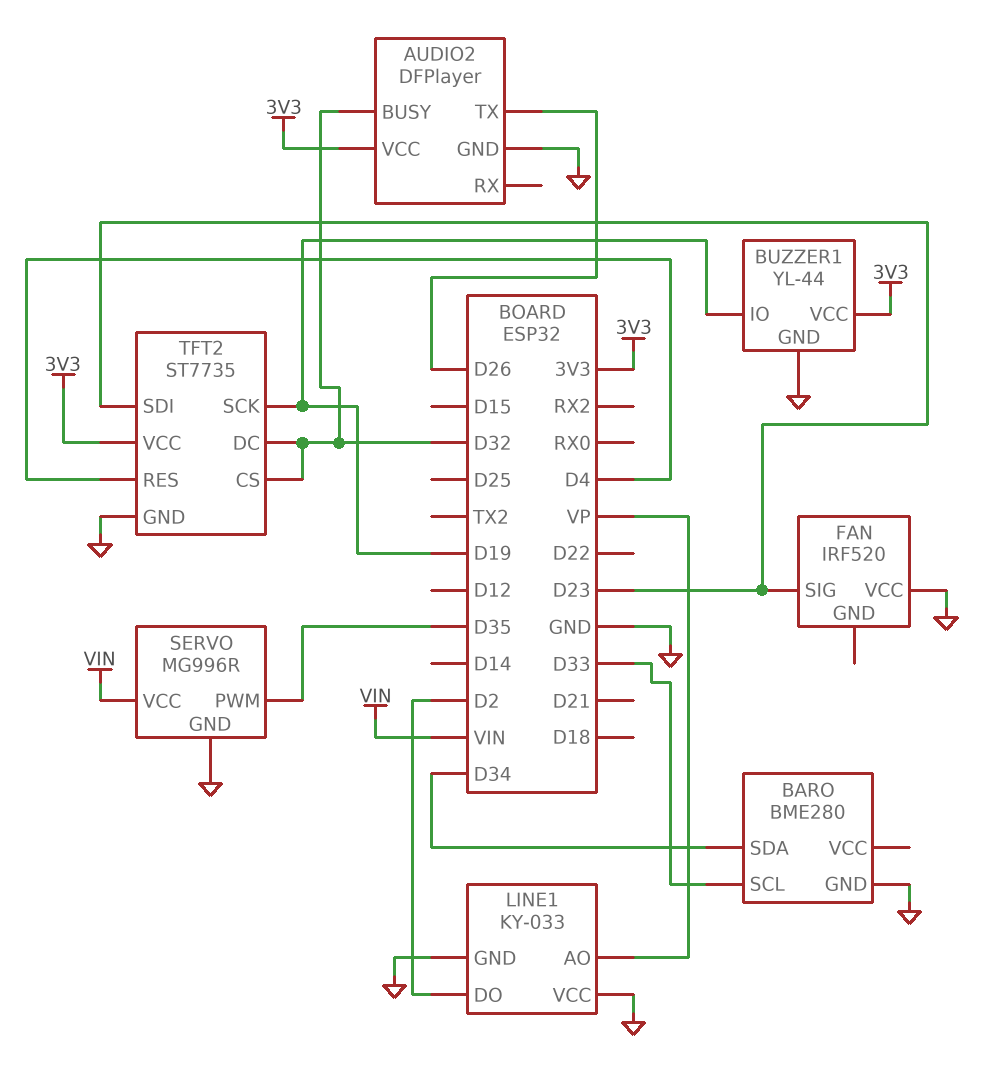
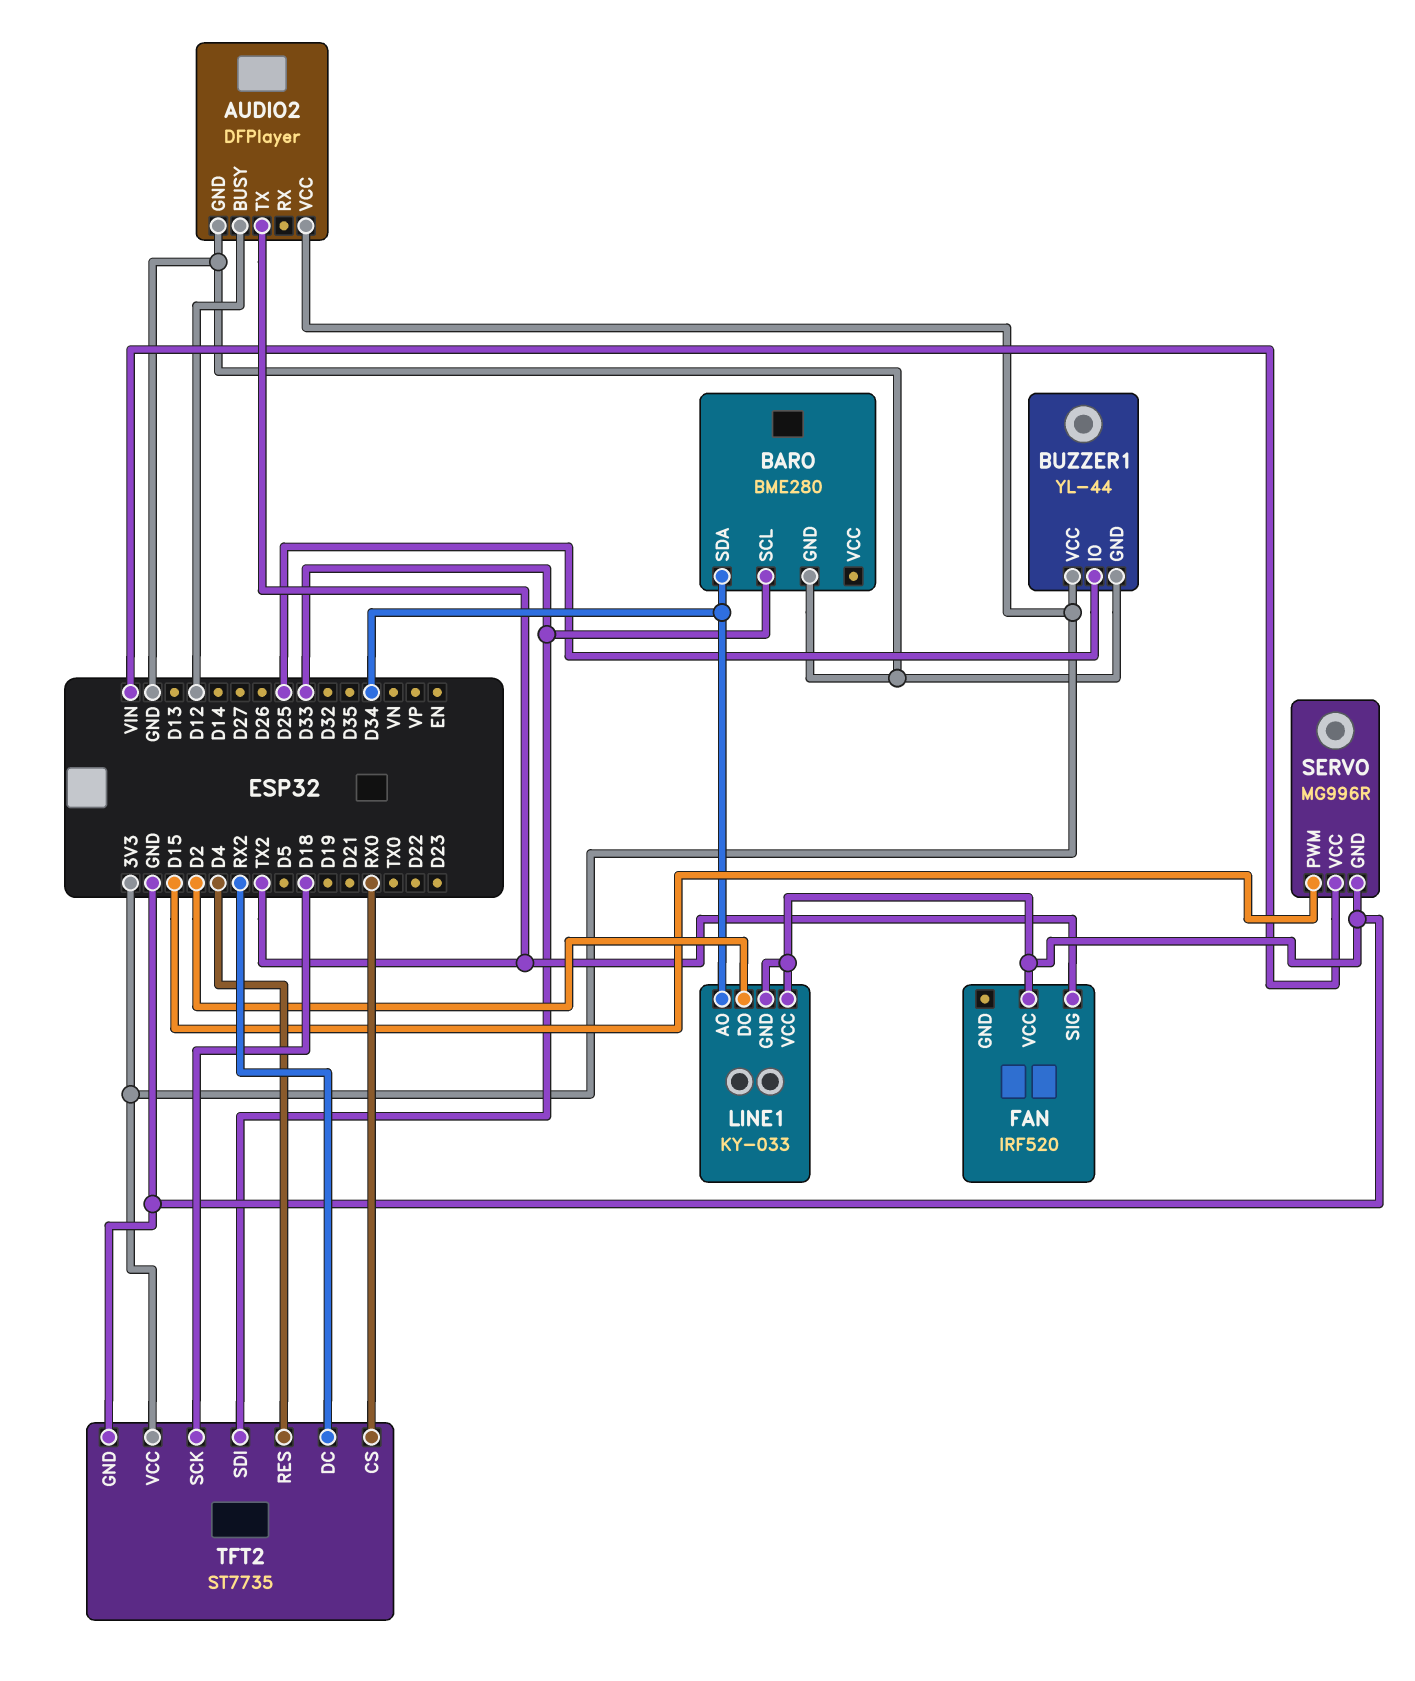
AUDIO2 pin BUSY: D32 -> D12
AUDIO2 pin TX: D26 -> TX2
BUZZER1 pin IO: D19 -> D25
FAN pin SIG: D23 -> TX2
LINE1 pin AO: VP -> D34
SERVO pin PWM: D35 -> D15
TFT2 pin CS: D32 -> RX0
TFT2 pin DC: D32 -> RX2
TFT2 pin SCK: D19 -> D18
TFT2 pin SDI: D23 -> D33

